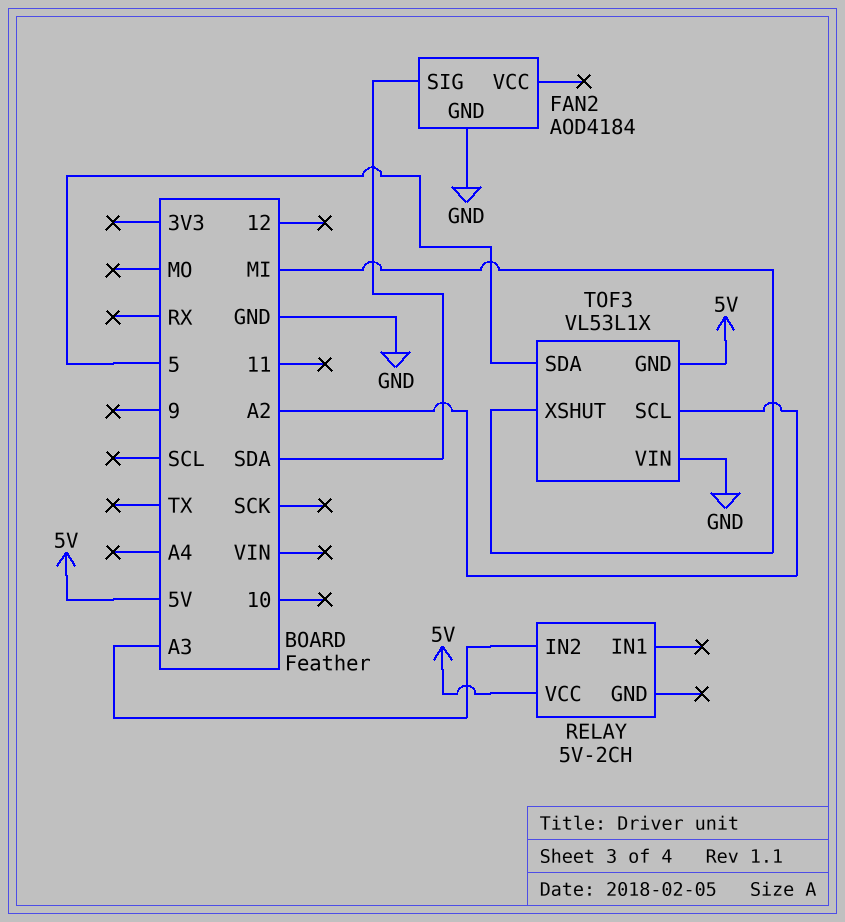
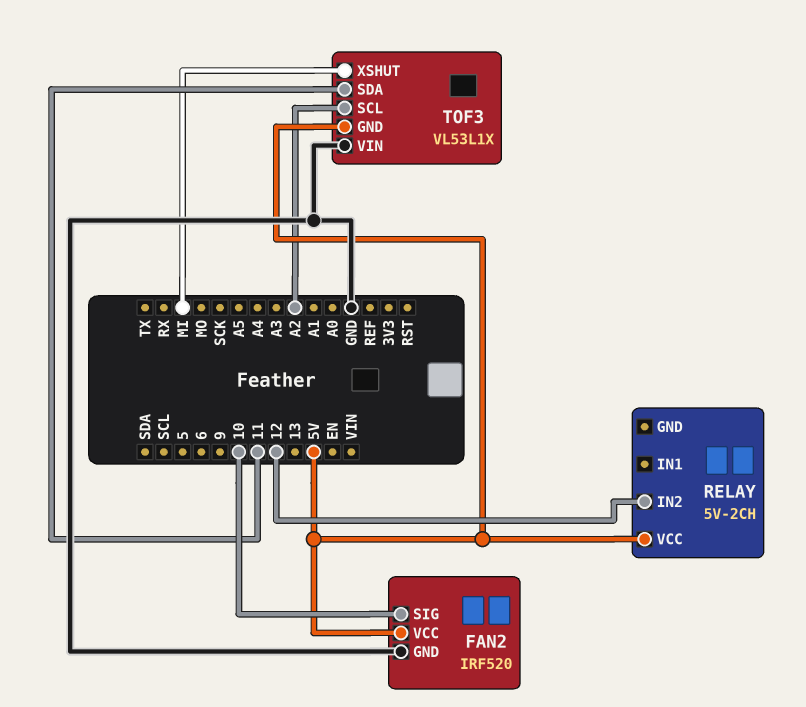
FAN2: AOD4184 -> IRF520
FAN2 pin SIG: SDA -> 10
FAN2 pin VCC: none -> 5V
RELAY pin IN2: A3 -> 12
TOF3 pin SDA: 5 -> 11

